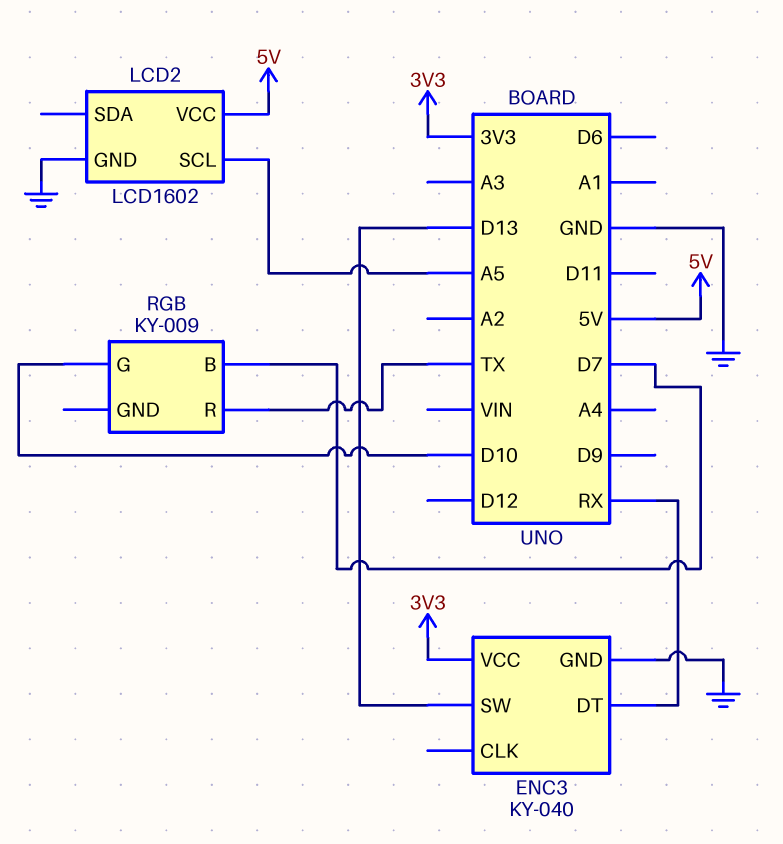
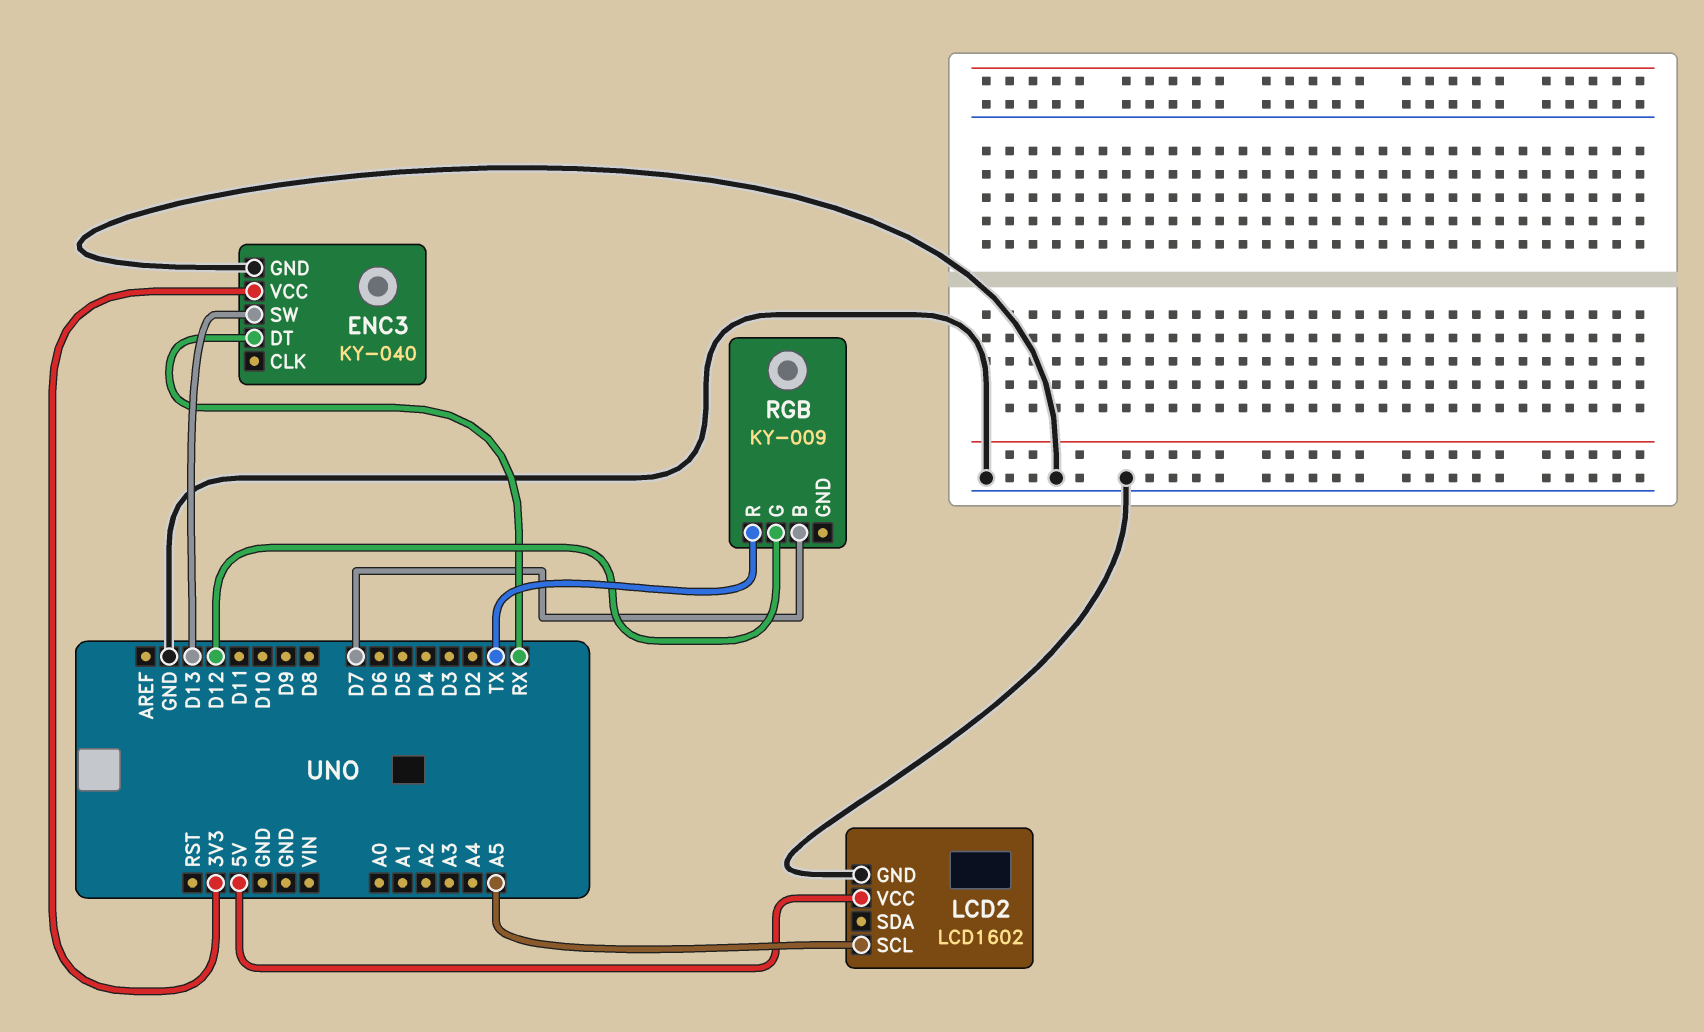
RGB pin G: D10 -> D12

